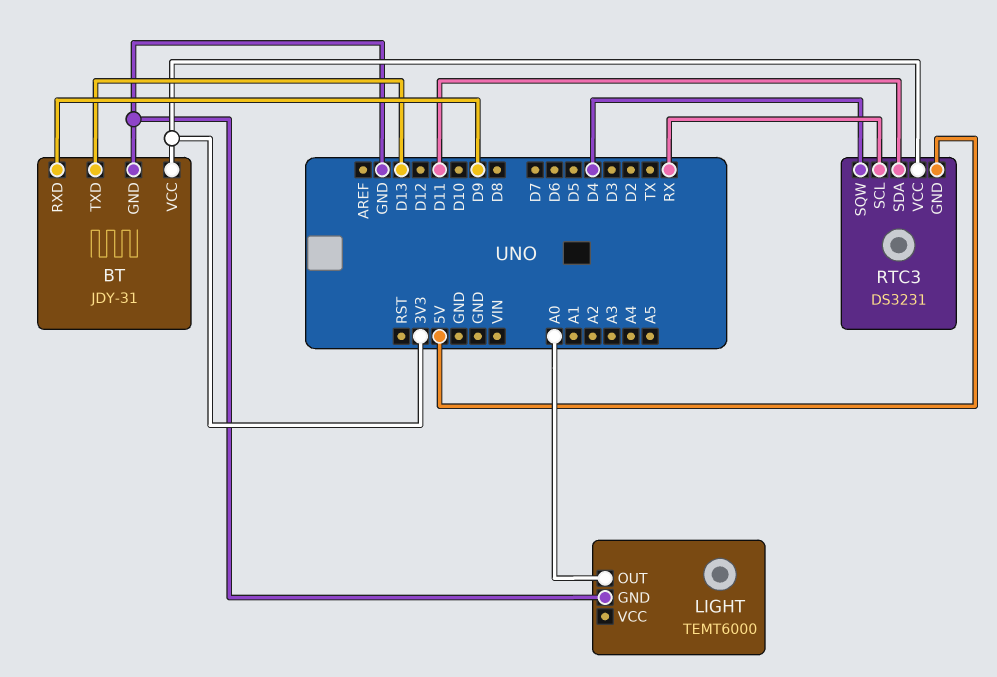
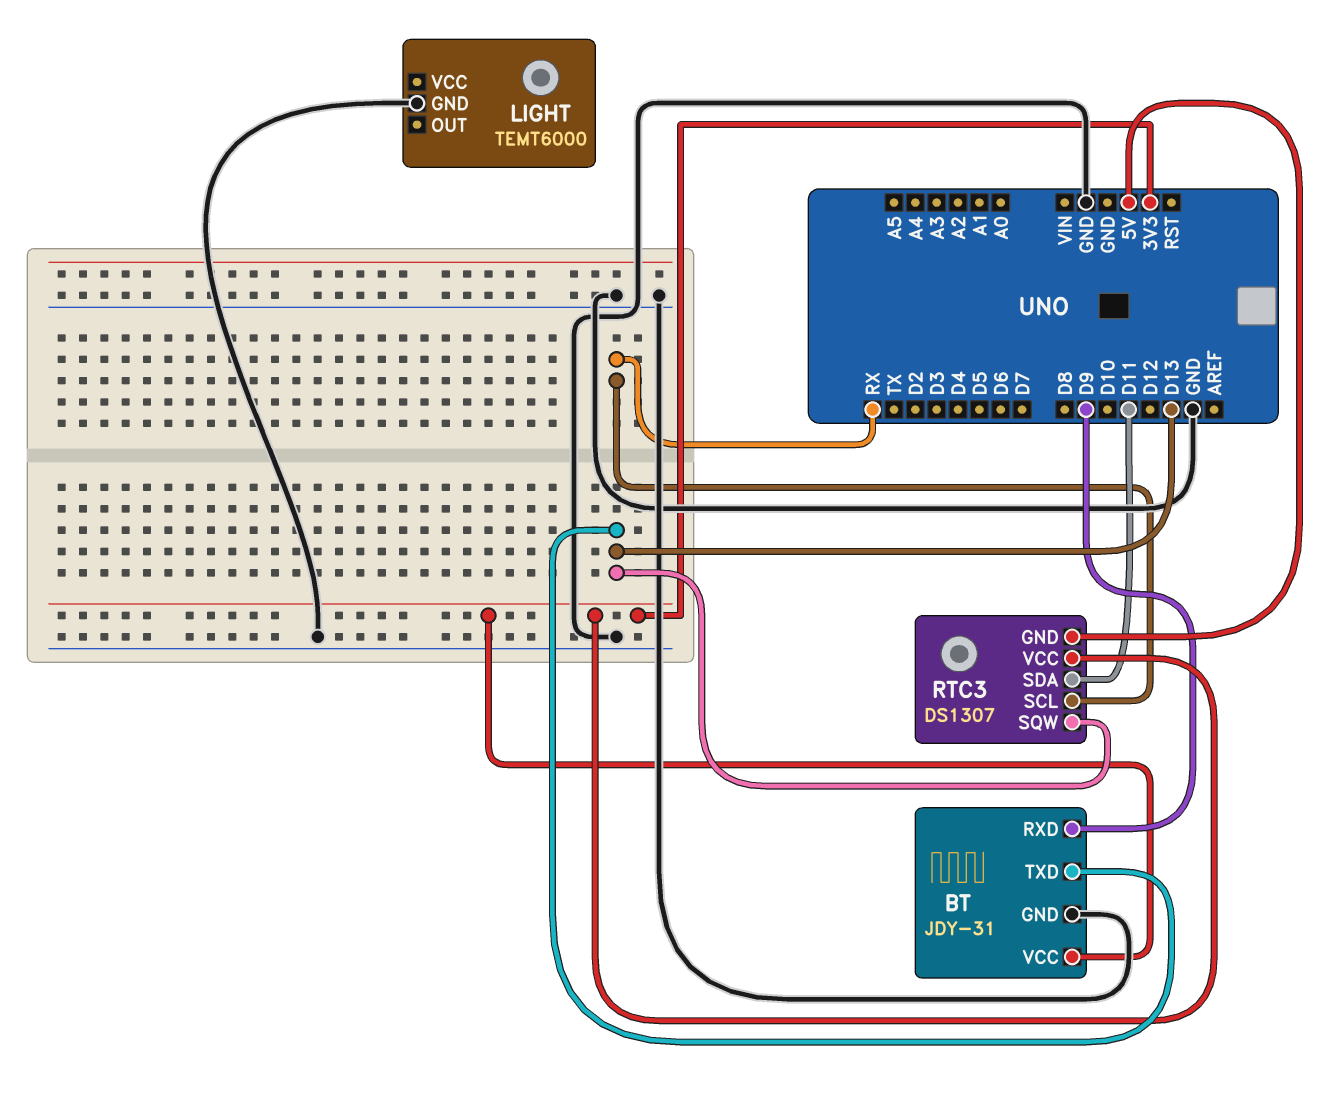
LIGHT pin OUT: A0 -> none
RTC3: DS3231 -> DS1307
RTC3 pin SQW: D4 -> D13

